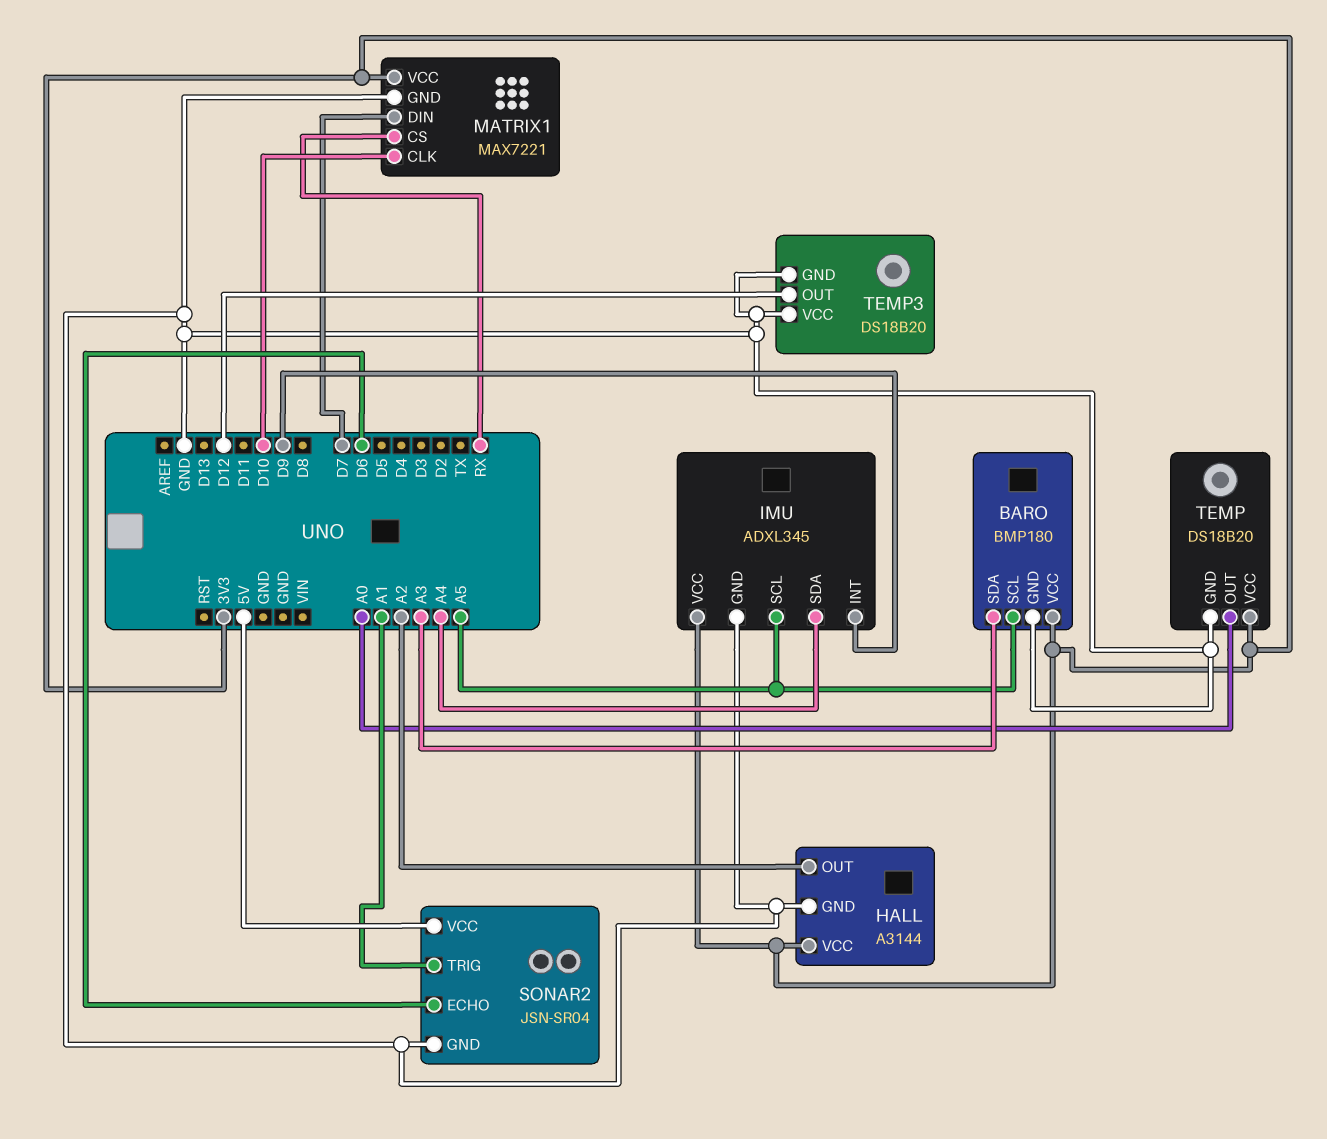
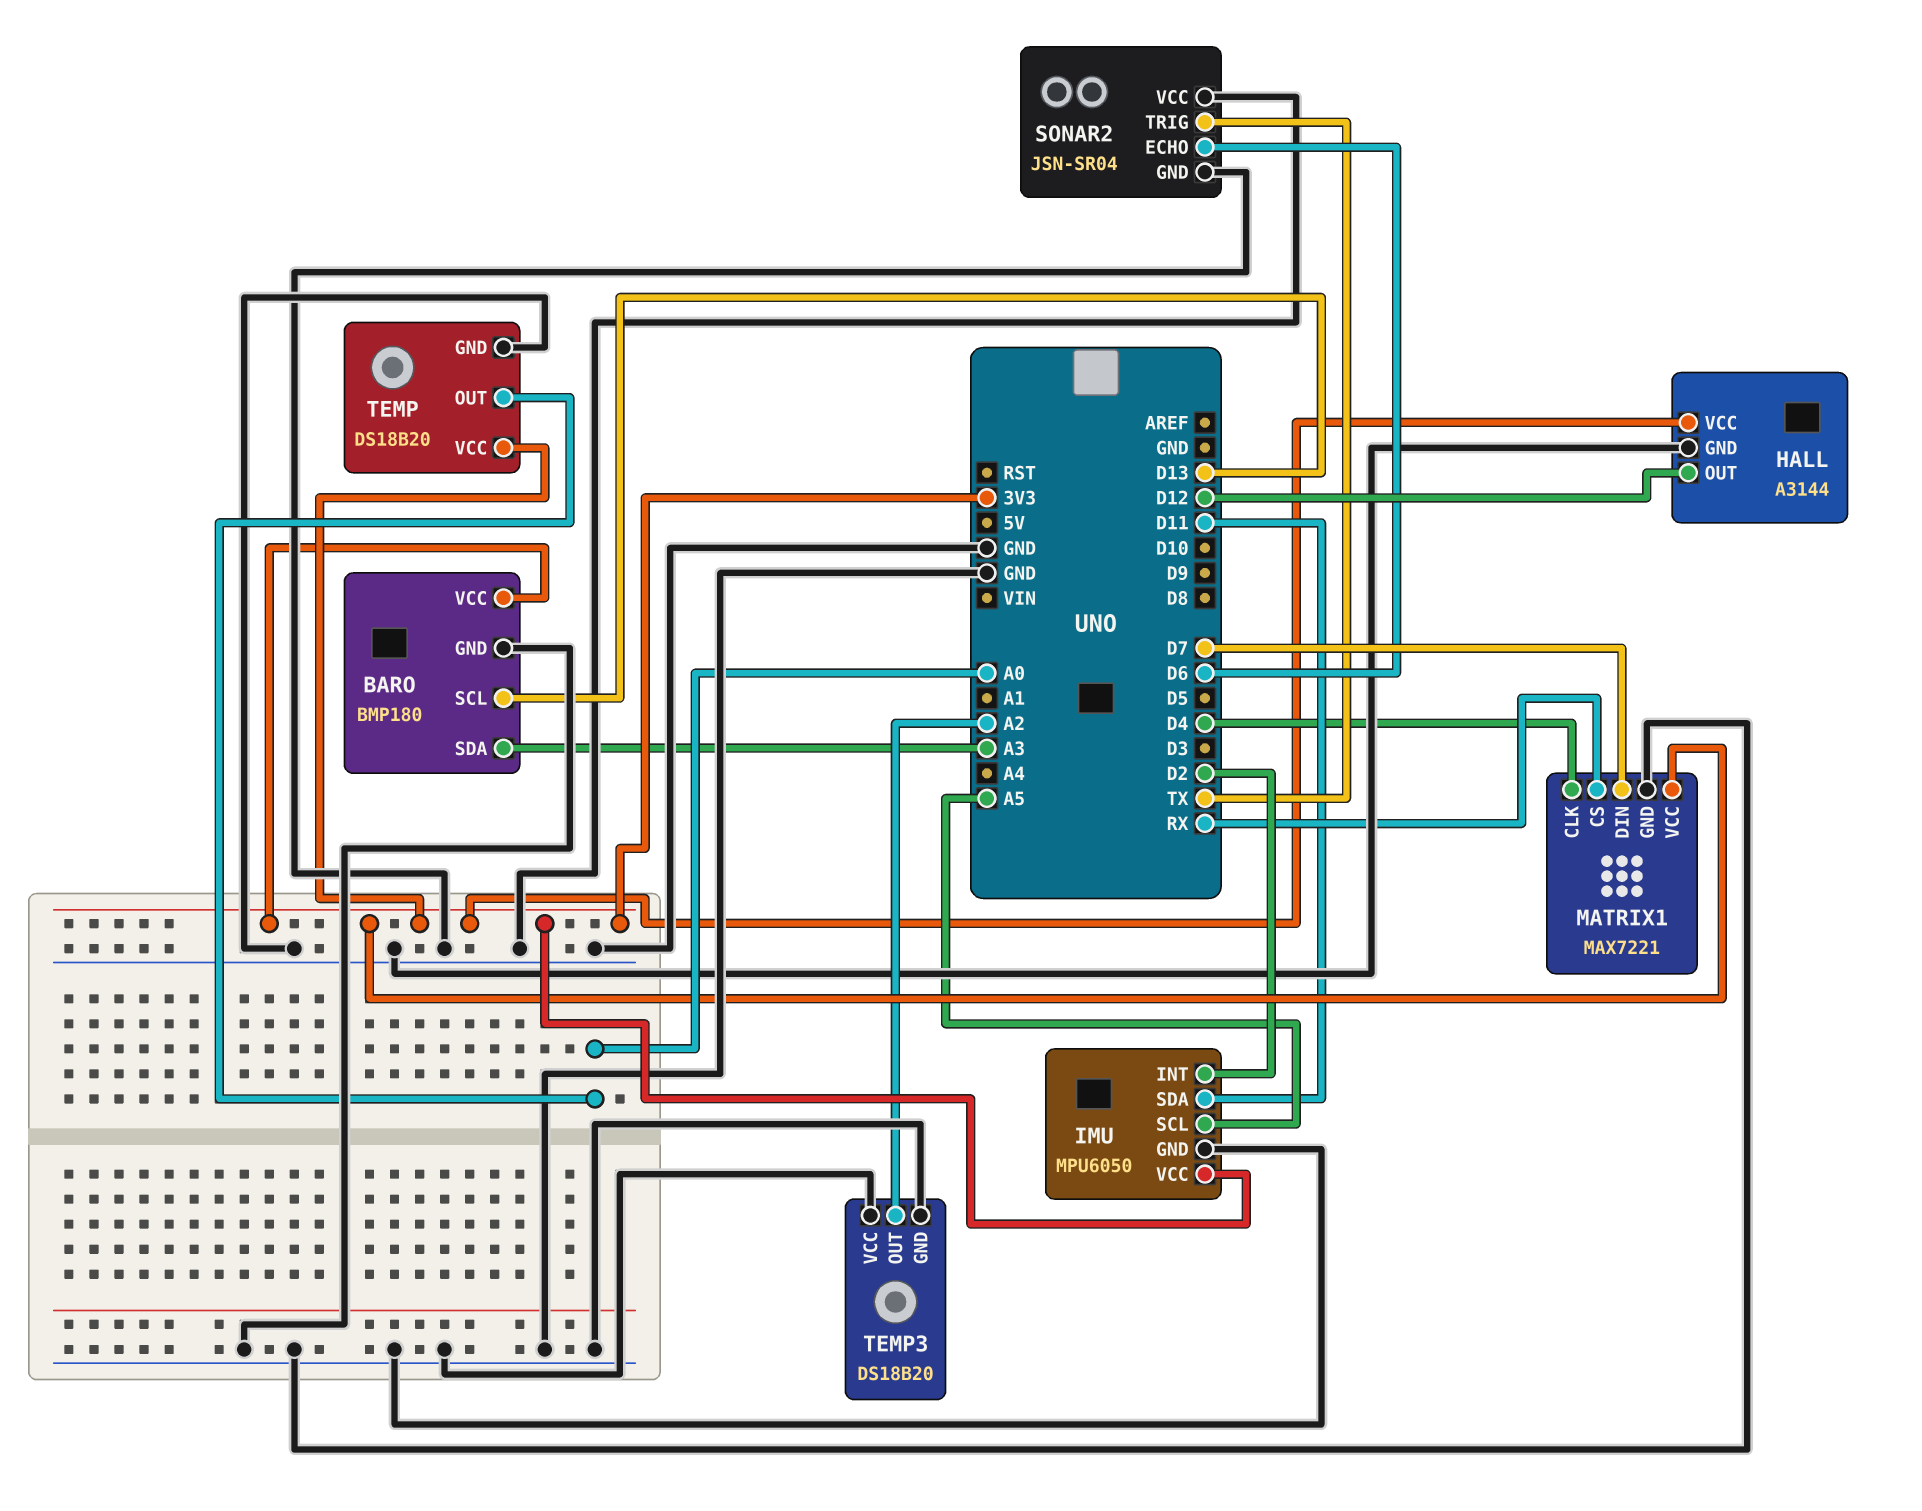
BARO pin SCL: A5 -> D13
HALL pin OUT: A2 -> D12
IMU: ADXL345 -> MPU6050
IMU pin INT: D9 -> D2
IMU pin SDA: A4 -> D11
MATRIX1 pin CLK: D10 -> D4
SONAR2 pin TRIG: A1 -> TX
SONAR2 pin VCC: 5V -> GND
TEMP3 pin OUT: D12 -> A2

